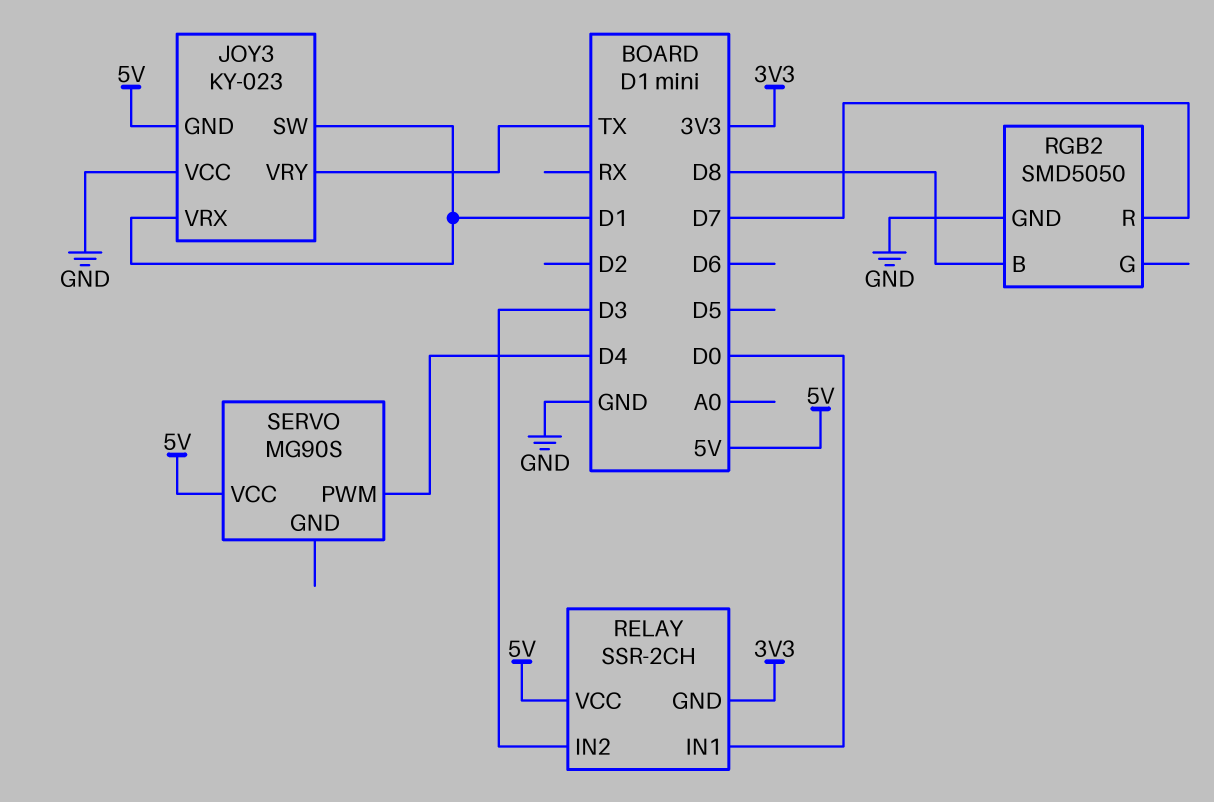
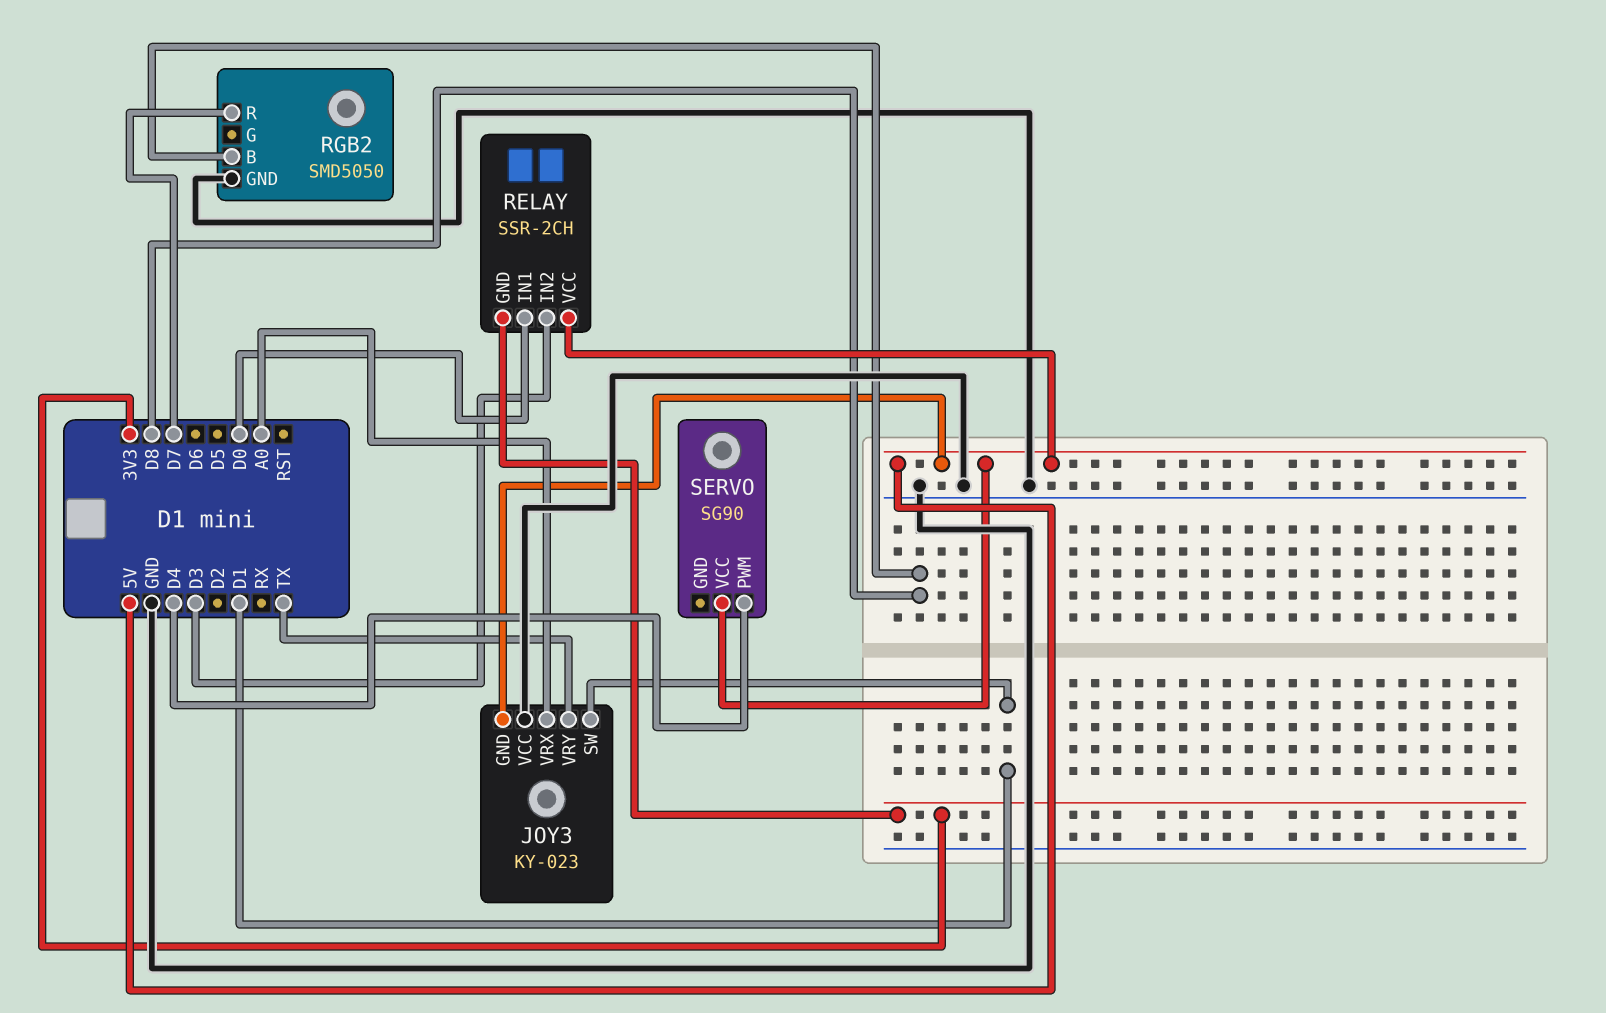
JOY3 pin VRX: D1 -> A0
SERVO: MG90S -> SG90

